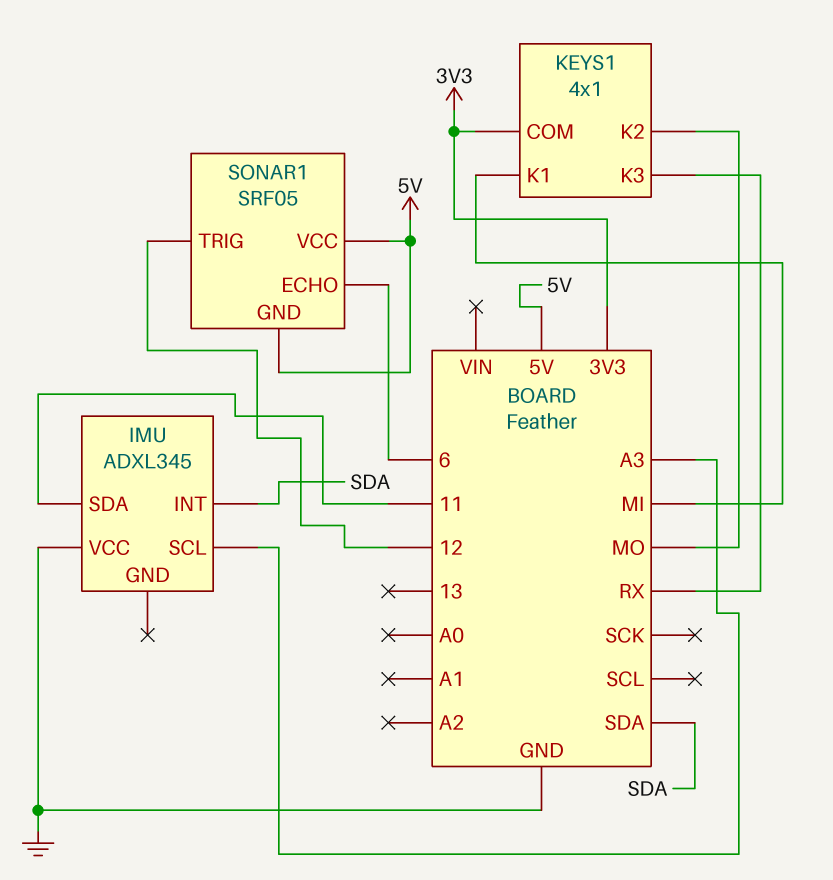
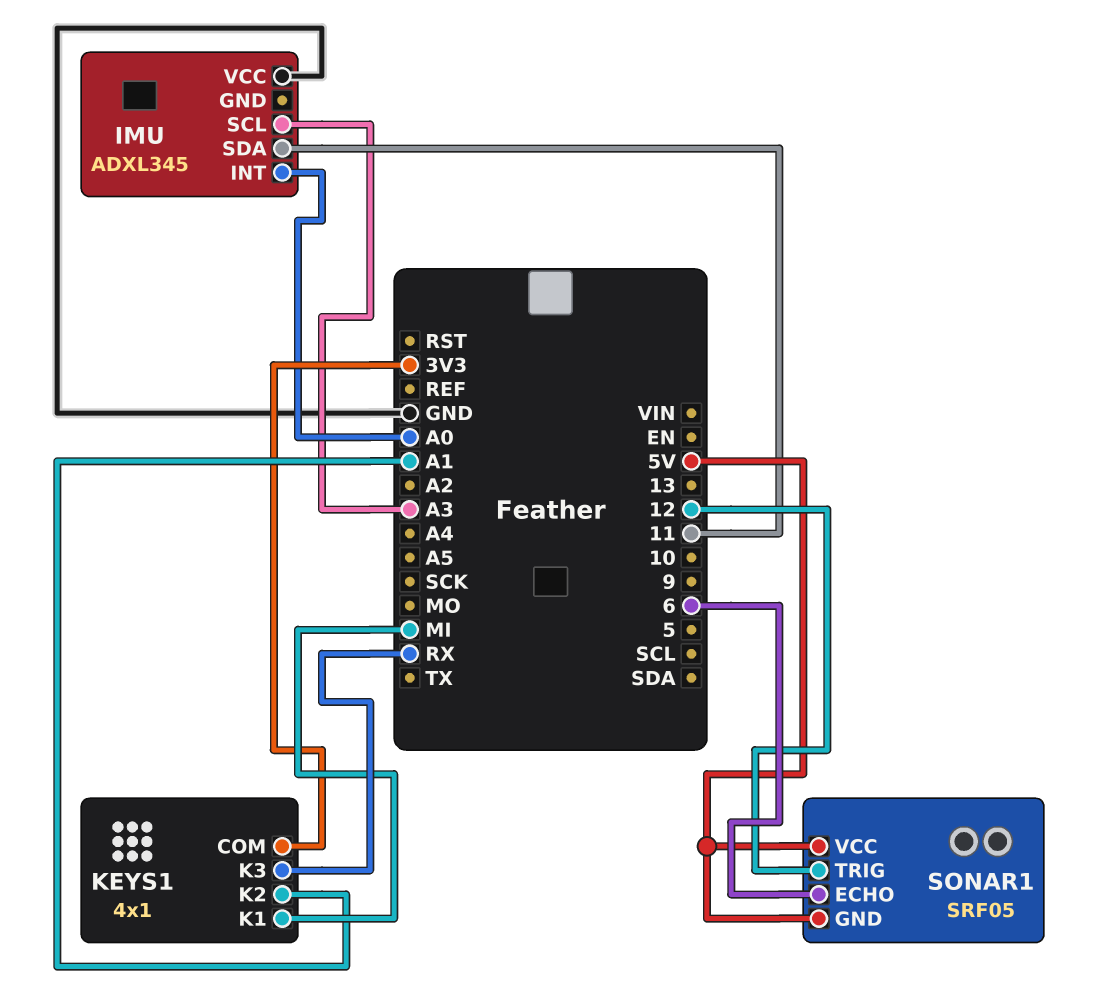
IMU pin INT: SDA -> A0
KEYS1 pin K2: MO -> A1

